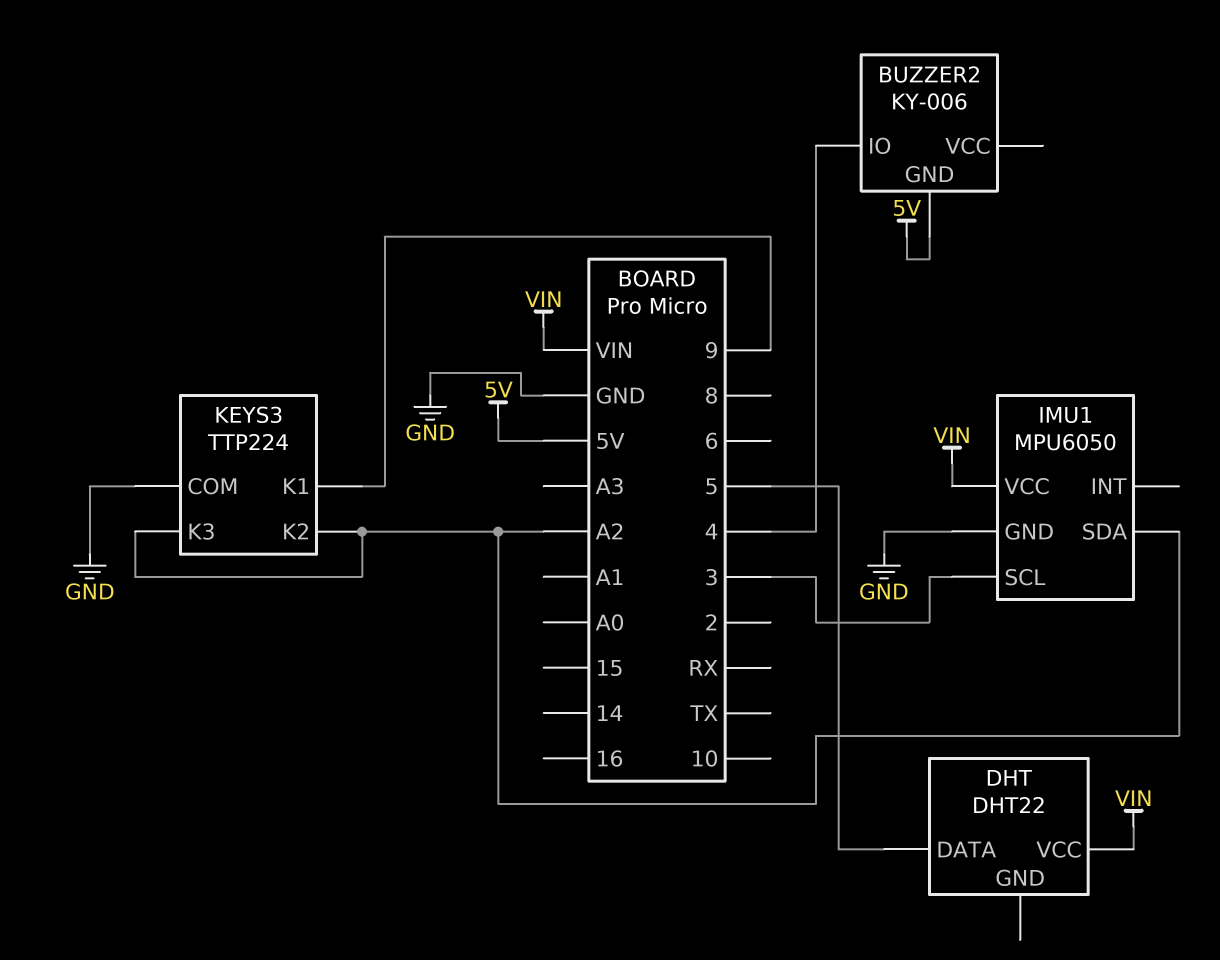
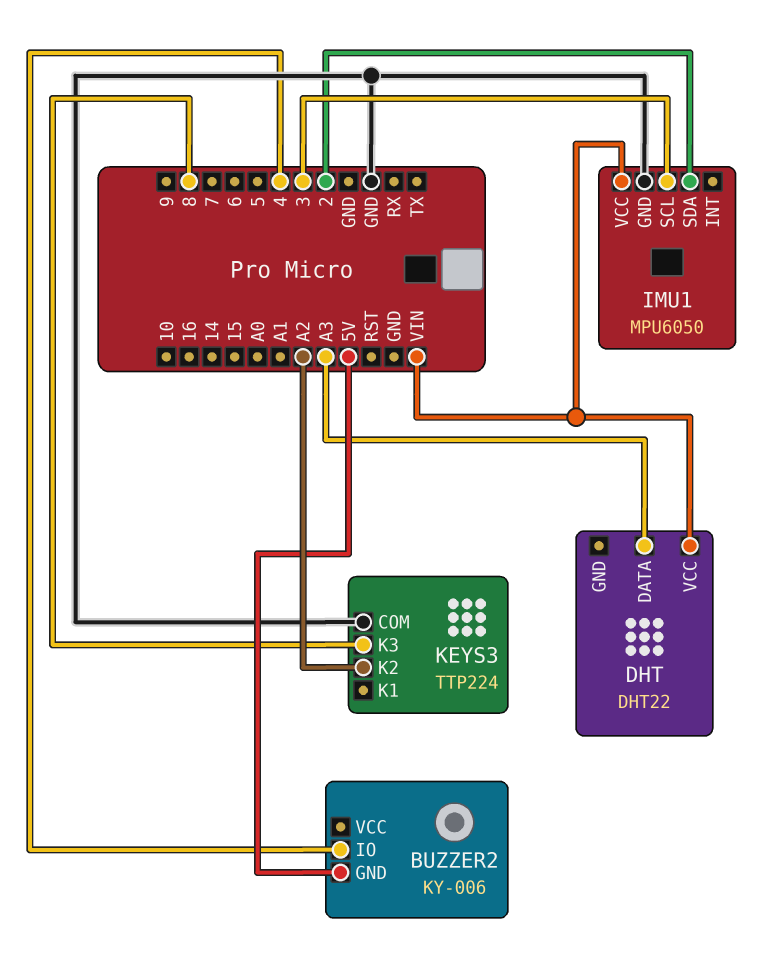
DHT pin DATA: 5 -> A3
IMU1 pin SDA: A2 -> 2
KEYS3 pin K1: 9 -> none
KEYS3 pin K3: A2 -> 8

